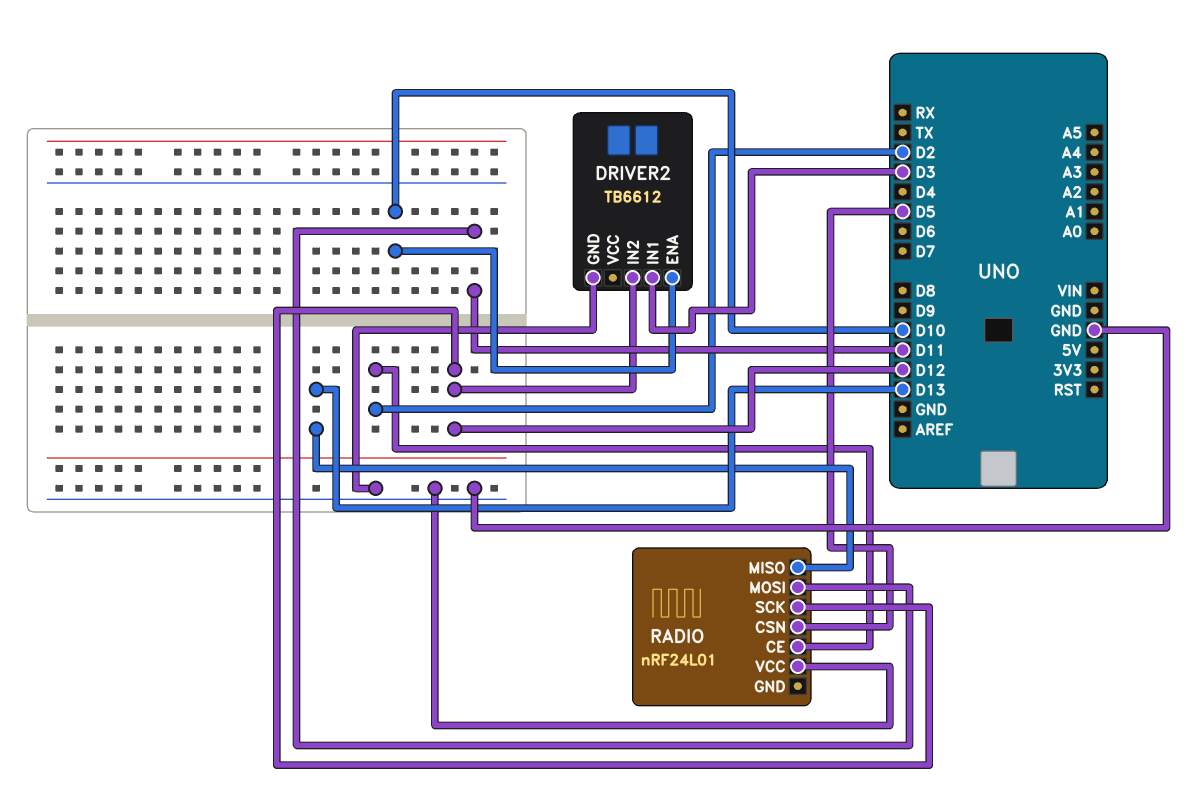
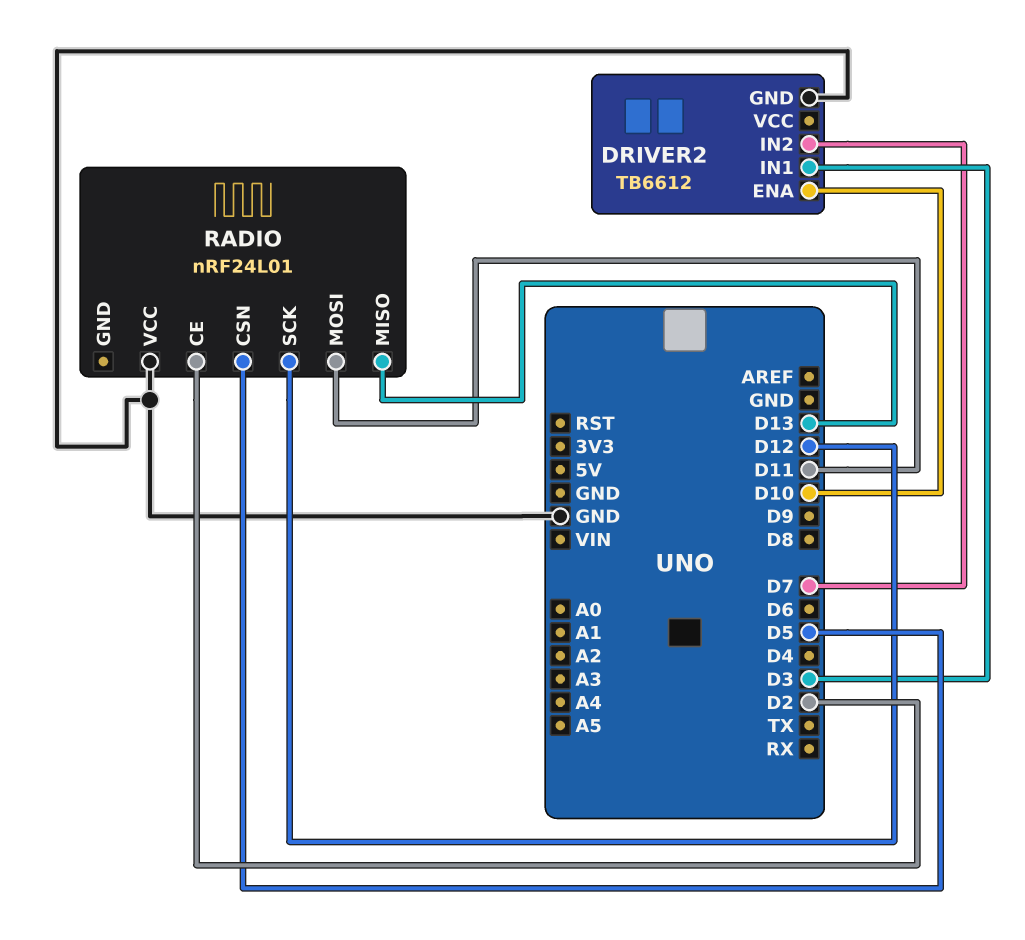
DRIVER2 pin IN2: D12 -> D7

